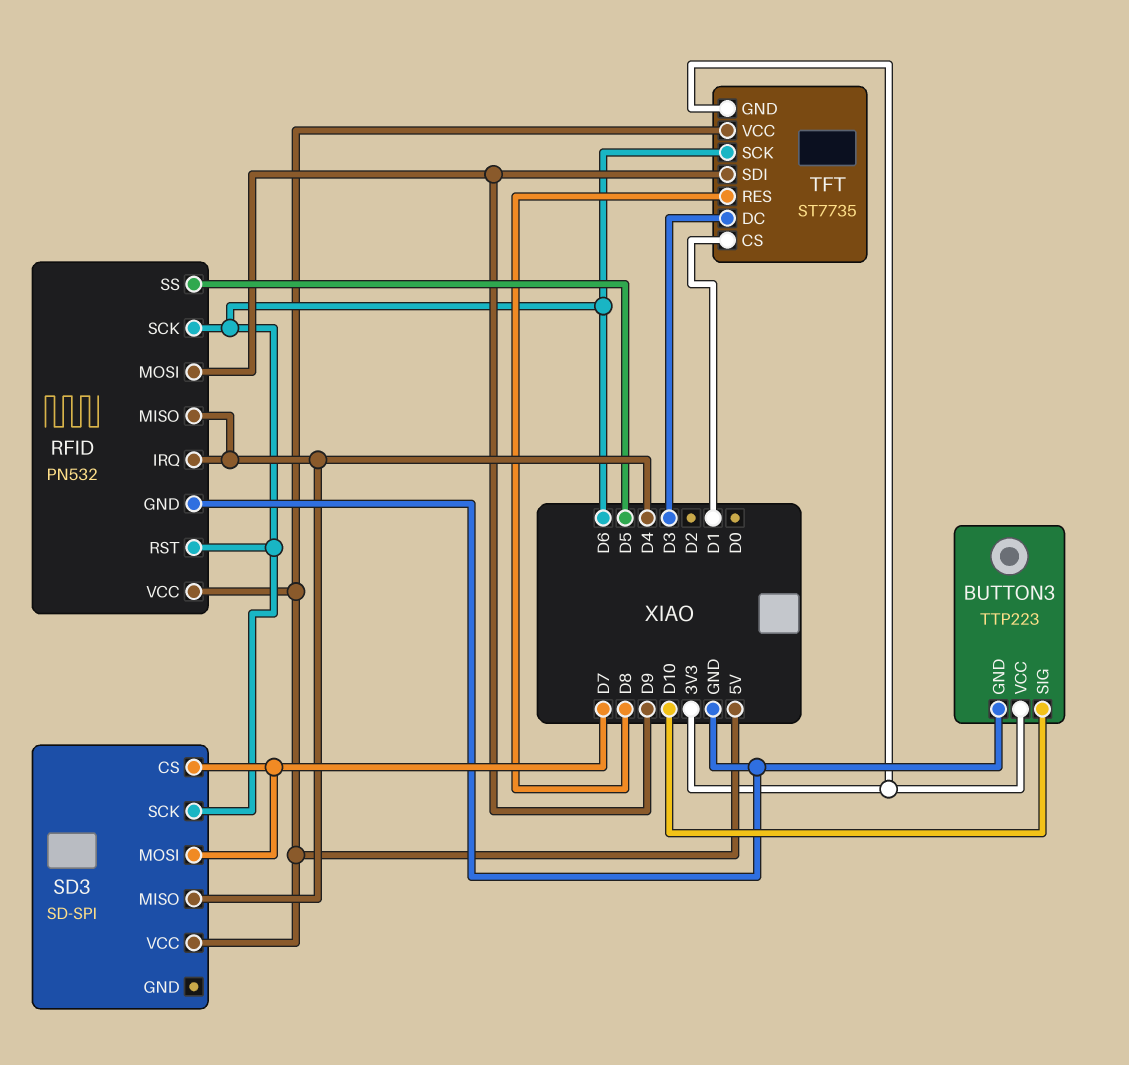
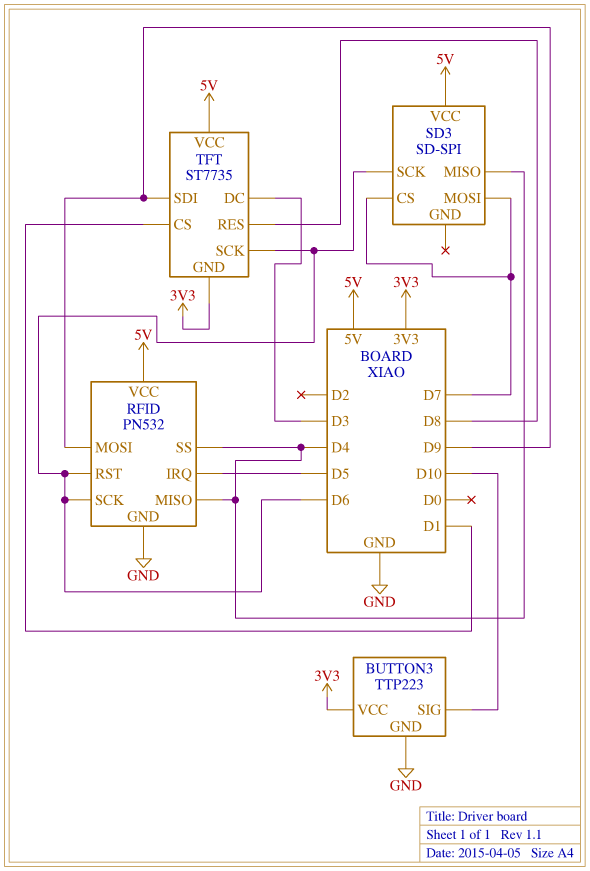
RFID pin IRQ: D4 -> D5
RFID pin SS: D5 -> D4

